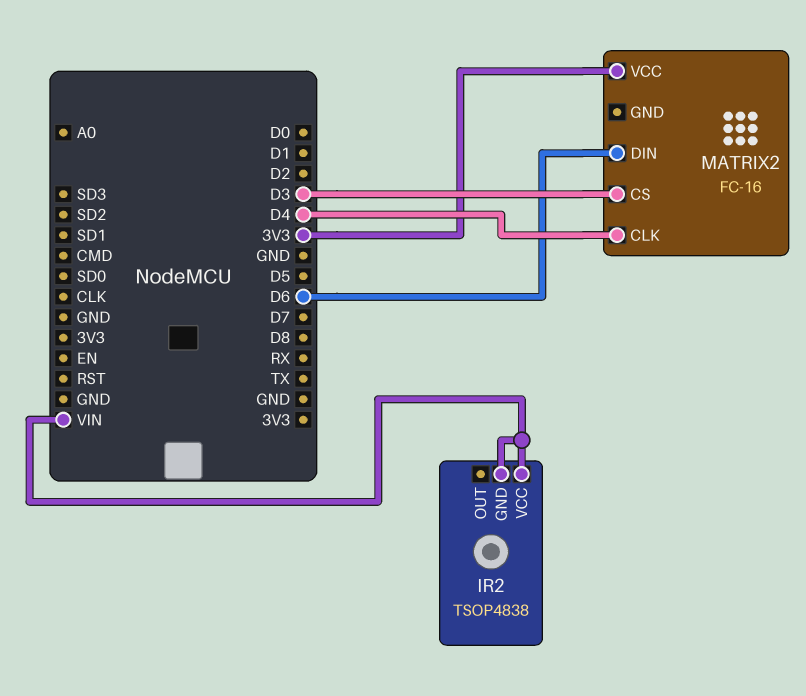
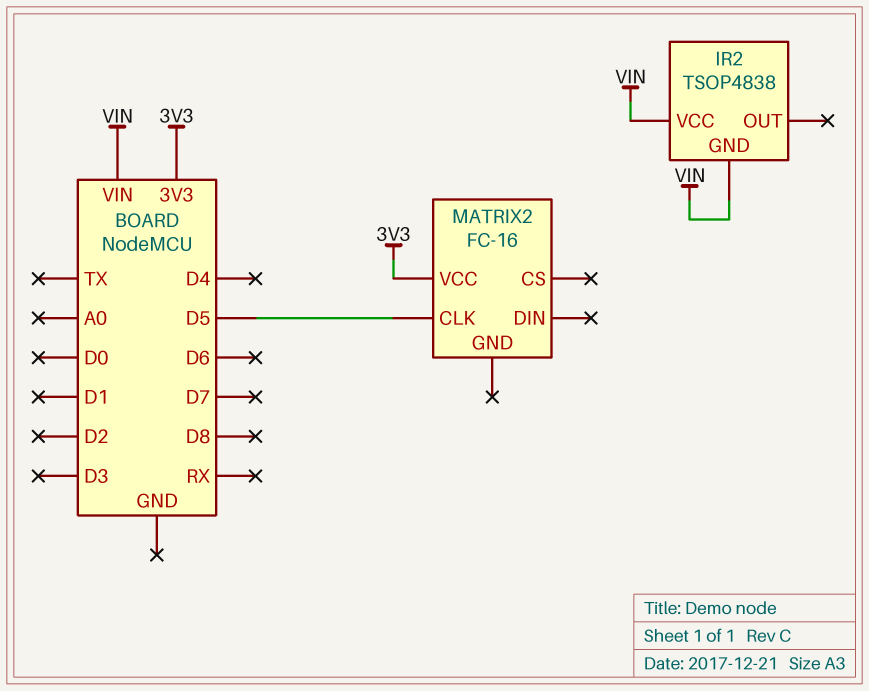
MATRIX2 pin CLK: D4 -> D5
MATRIX2 pin CS: D3 -> none
MATRIX2 pin DIN: D6 -> none

